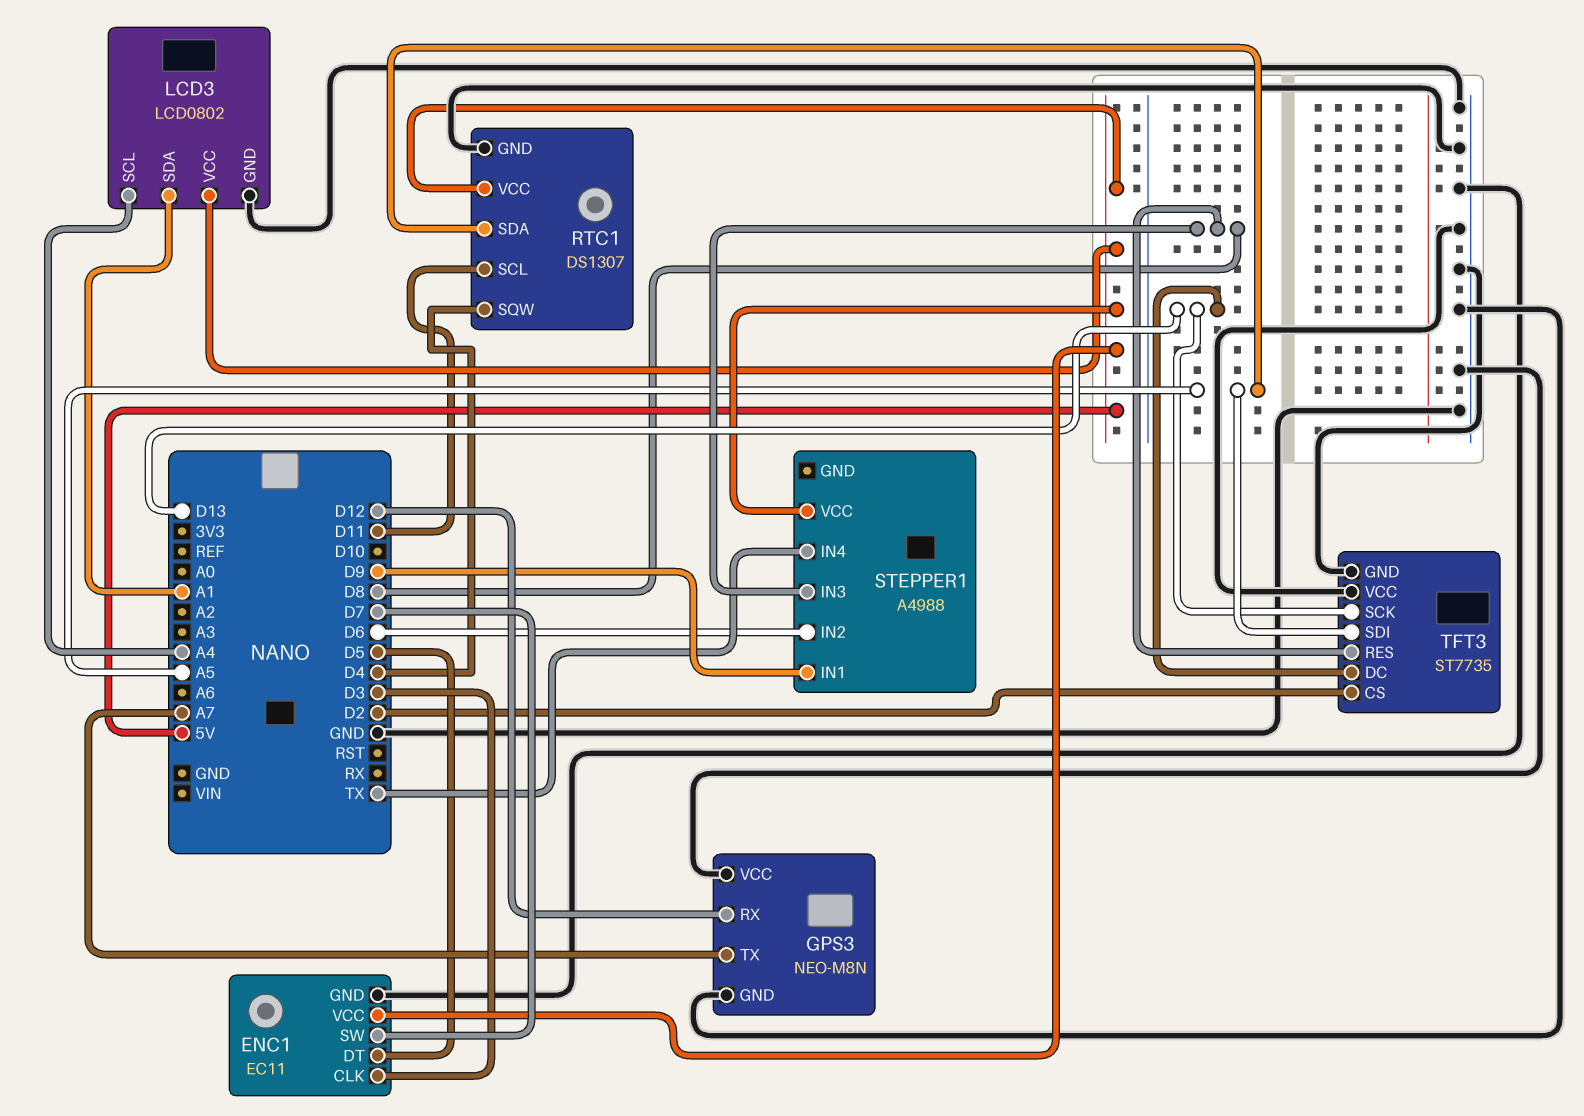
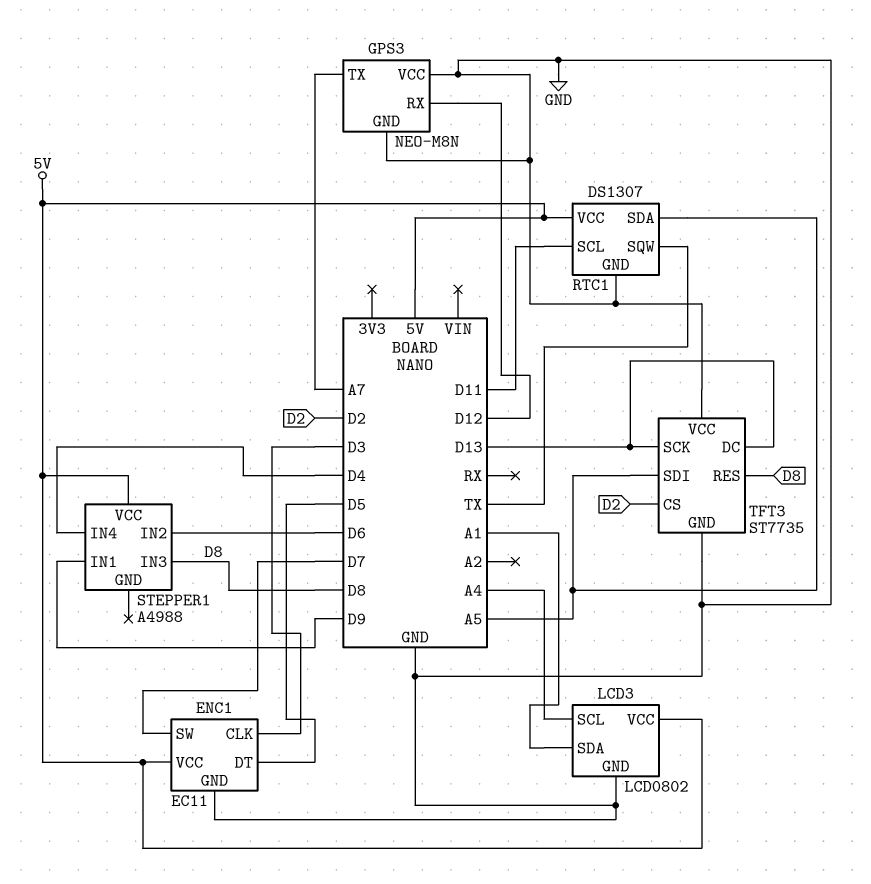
RTC1 pin SQW: D4 -> TX
STEPPER1 pin IN4: TX -> D4

